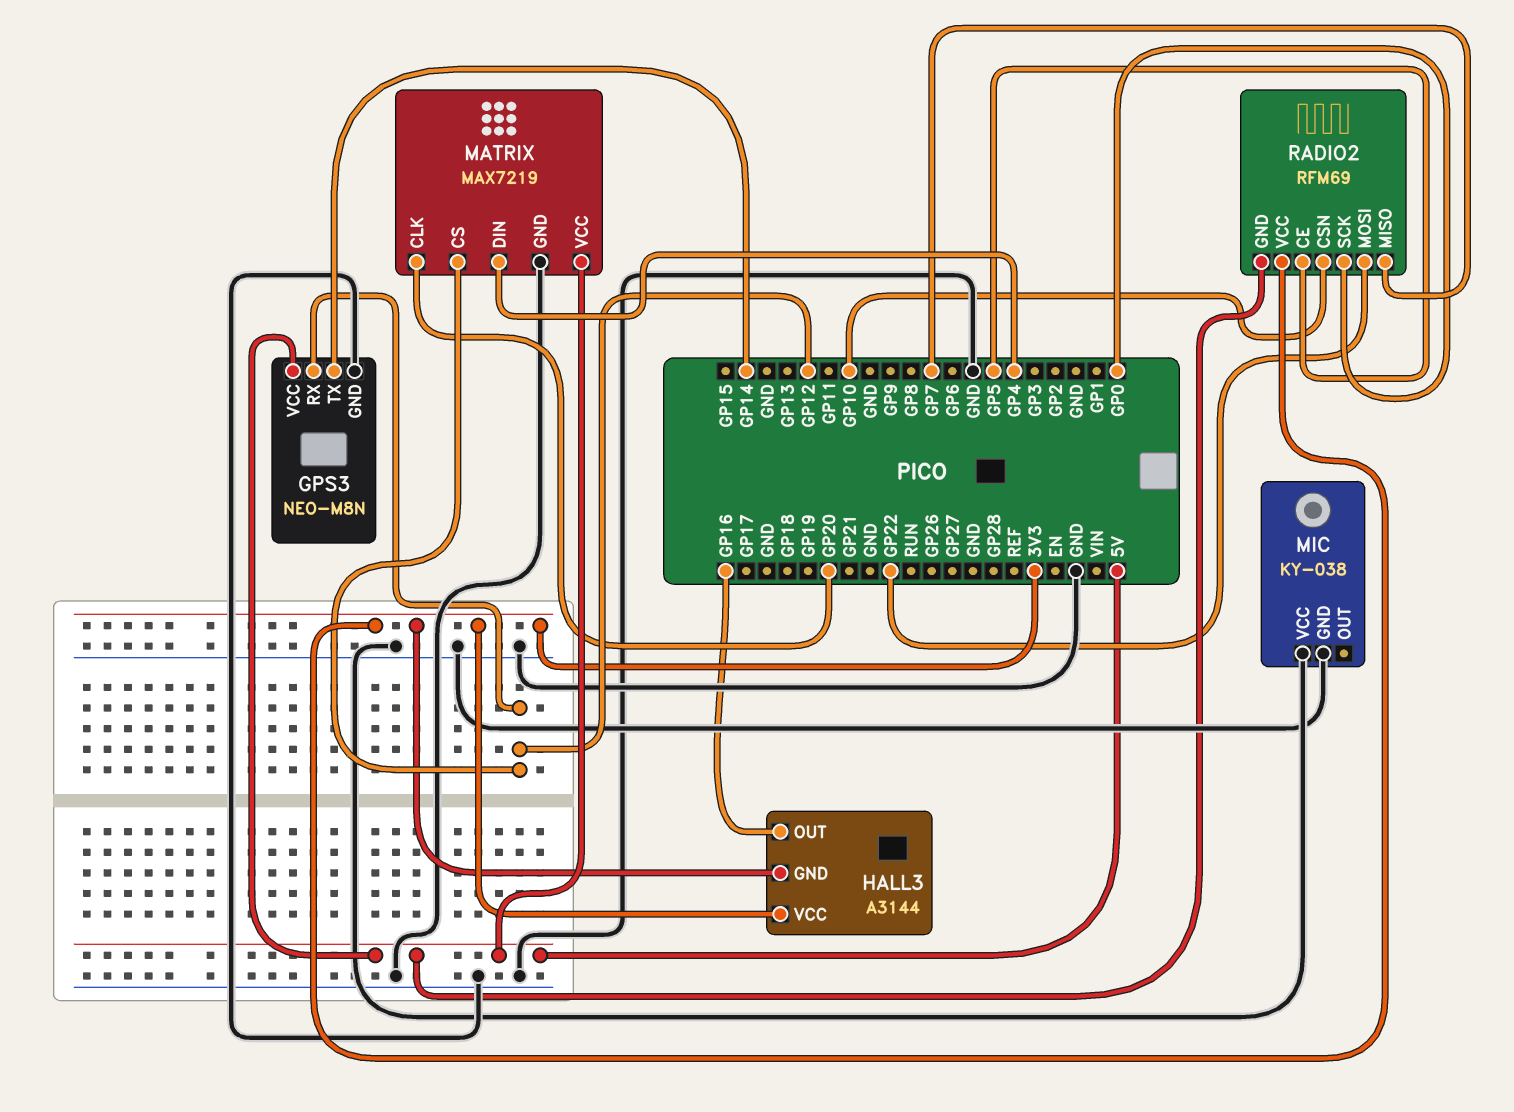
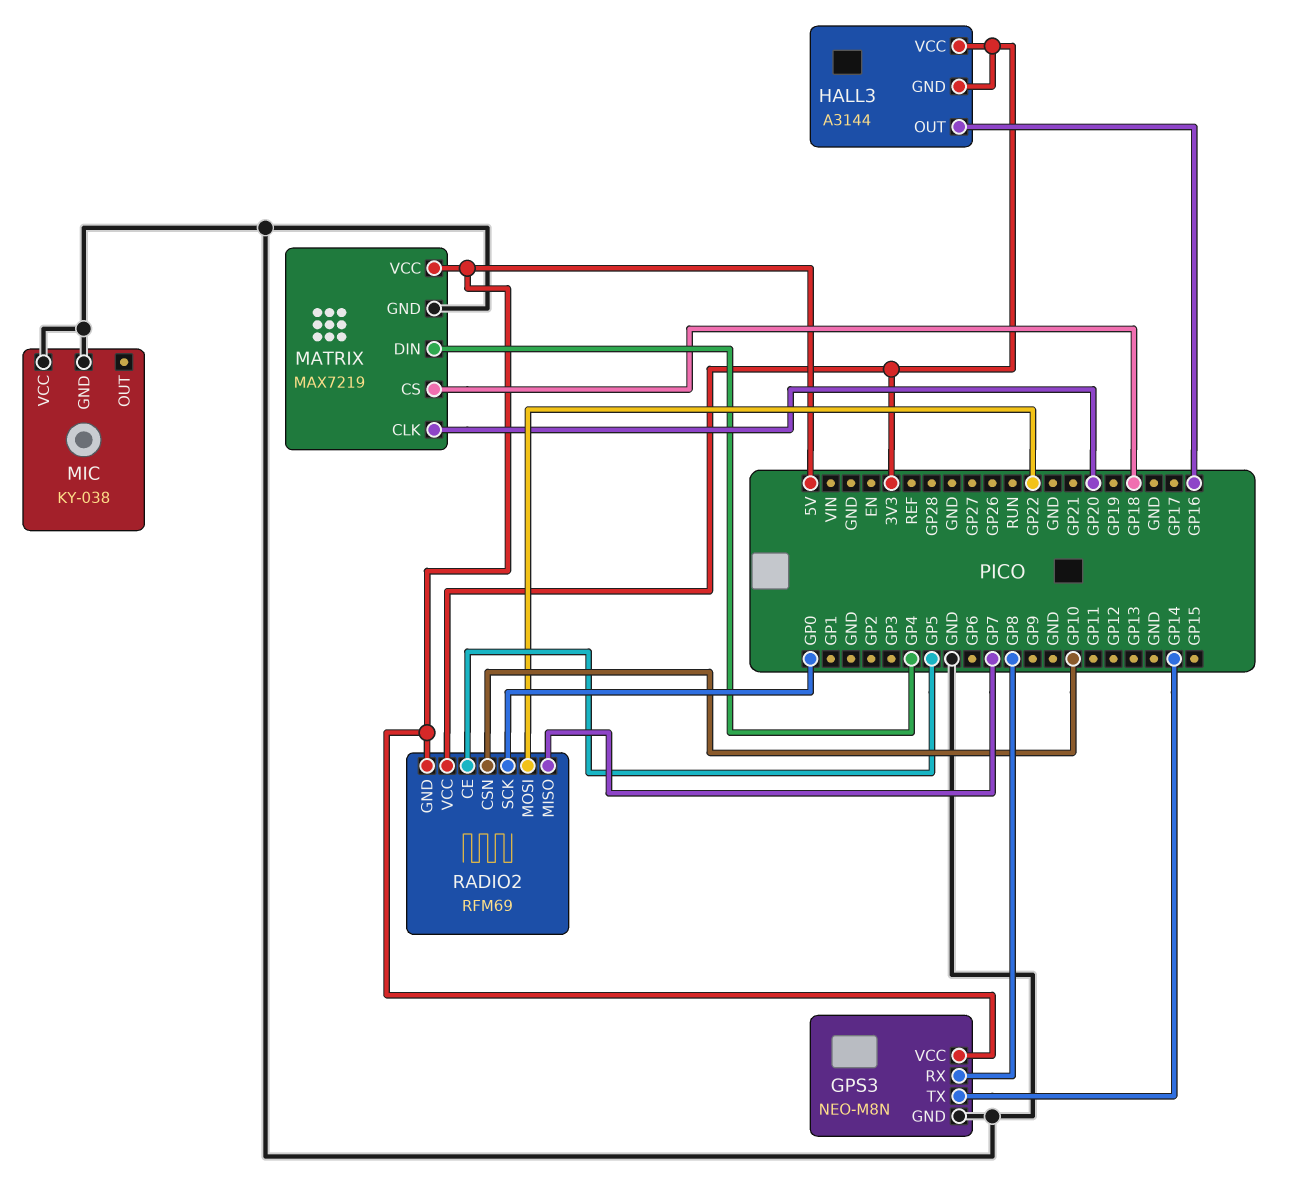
GPS3 pin RX: GP12 -> GP8
MATRIX pin CS: GP12 -> GP18

